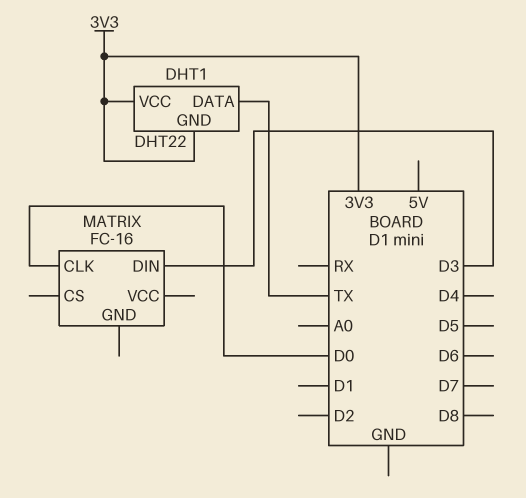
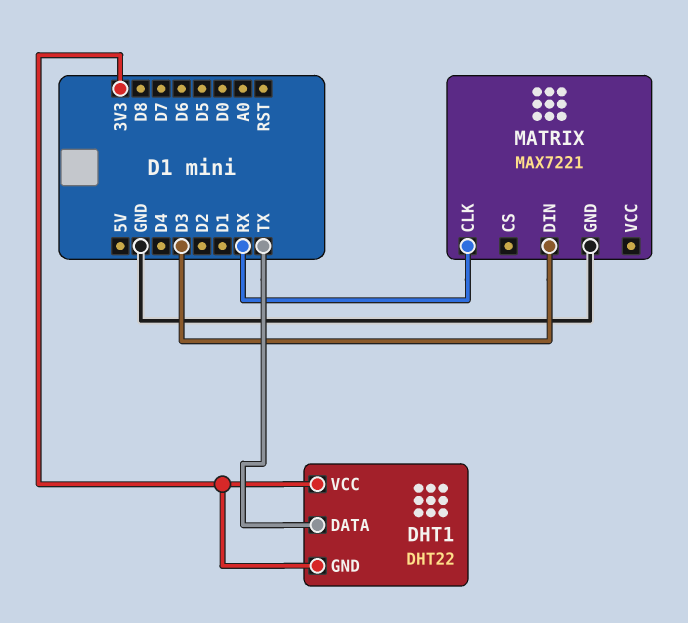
MATRIX: FC-16 -> MAX7221
MATRIX pin CLK: D0 -> RX
MATRIX pin GND: none -> GND

